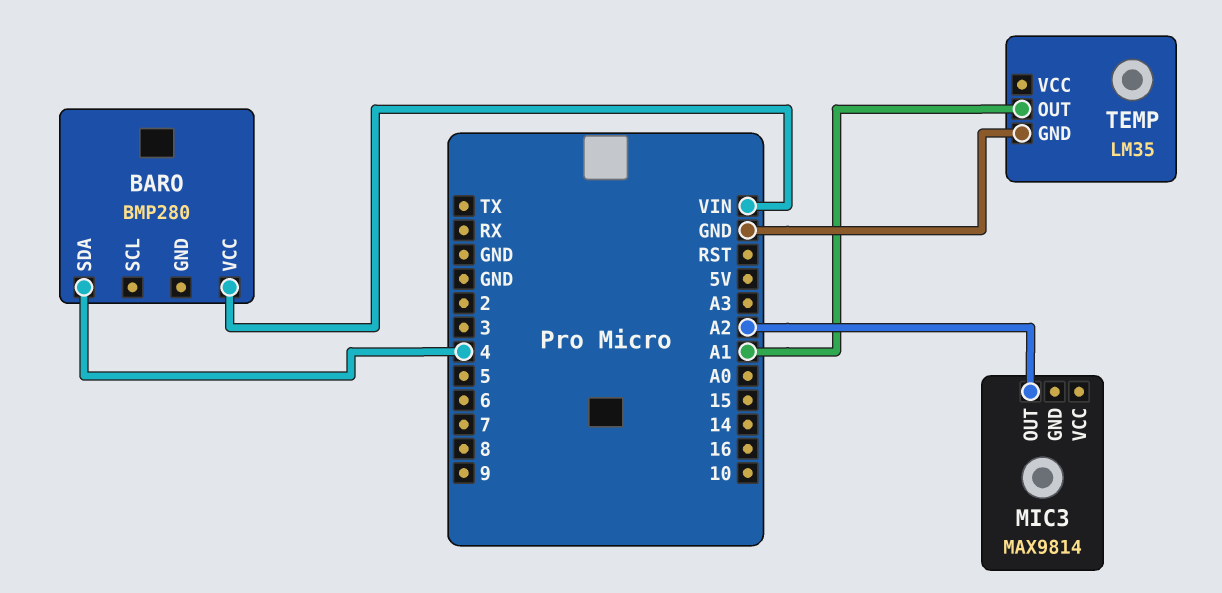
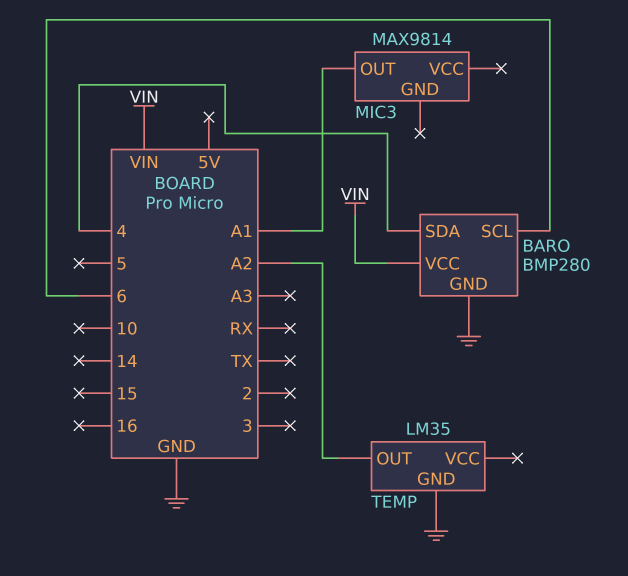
BARO pin GND: none -> GND
BARO pin SCL: none -> 6
MIC3 pin OUT: A2 -> A1
TEMP pin OUT: A1 -> A2

